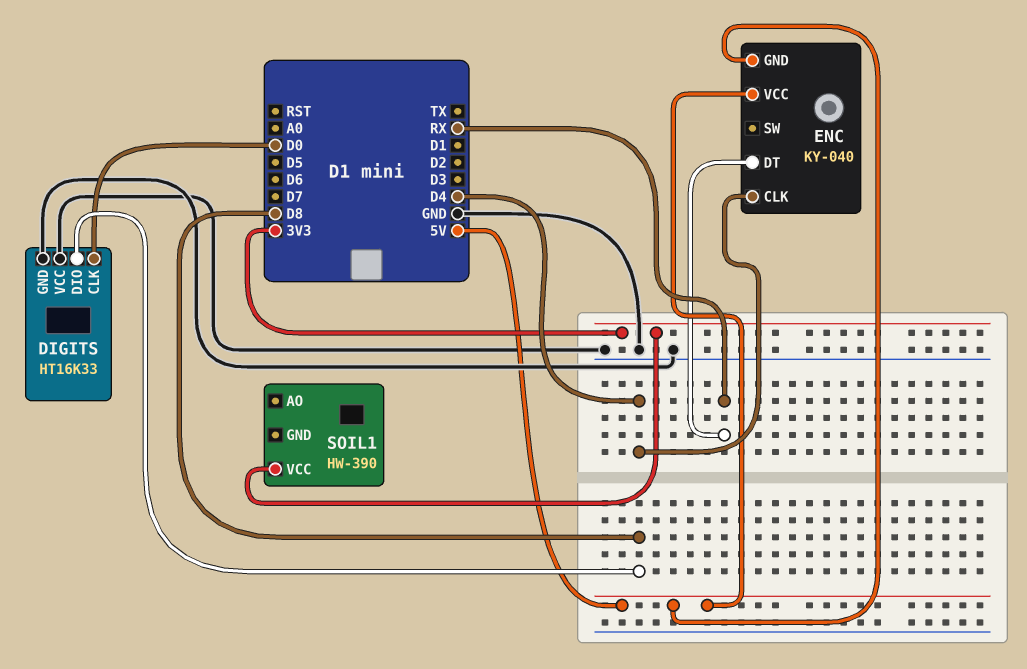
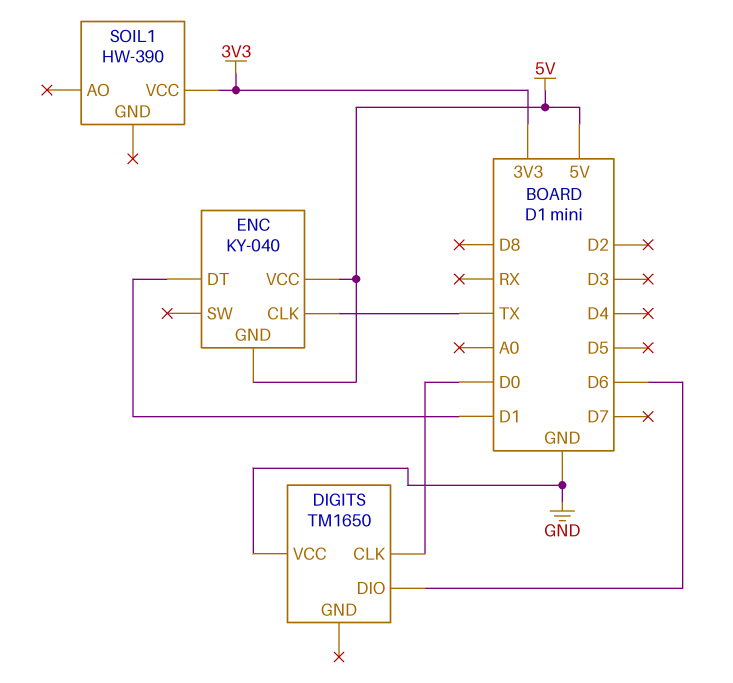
DIGITS: HT16K33 -> TM1650
DIGITS pin DIO: D8 -> D6
DIGITS pin GND: GND -> none
ENC pin CLK: D4 -> TX
ENC pin DT: RX -> D1

